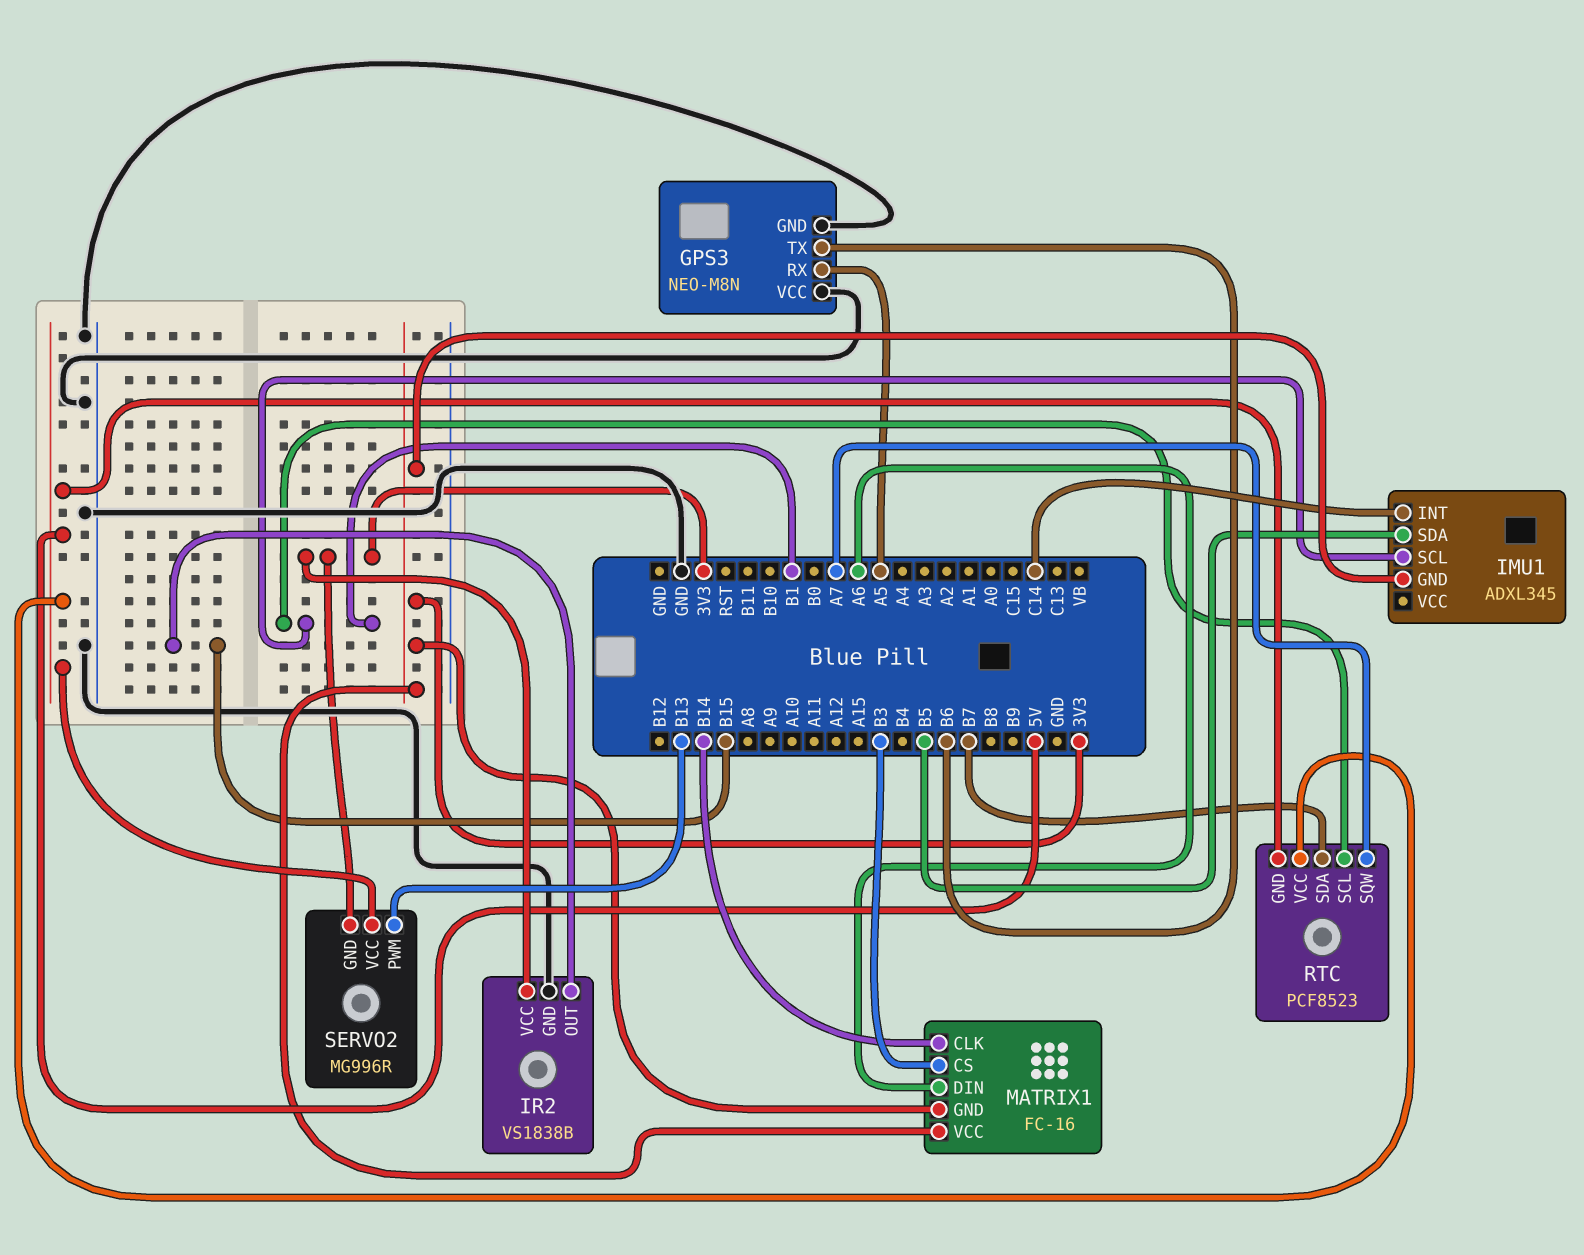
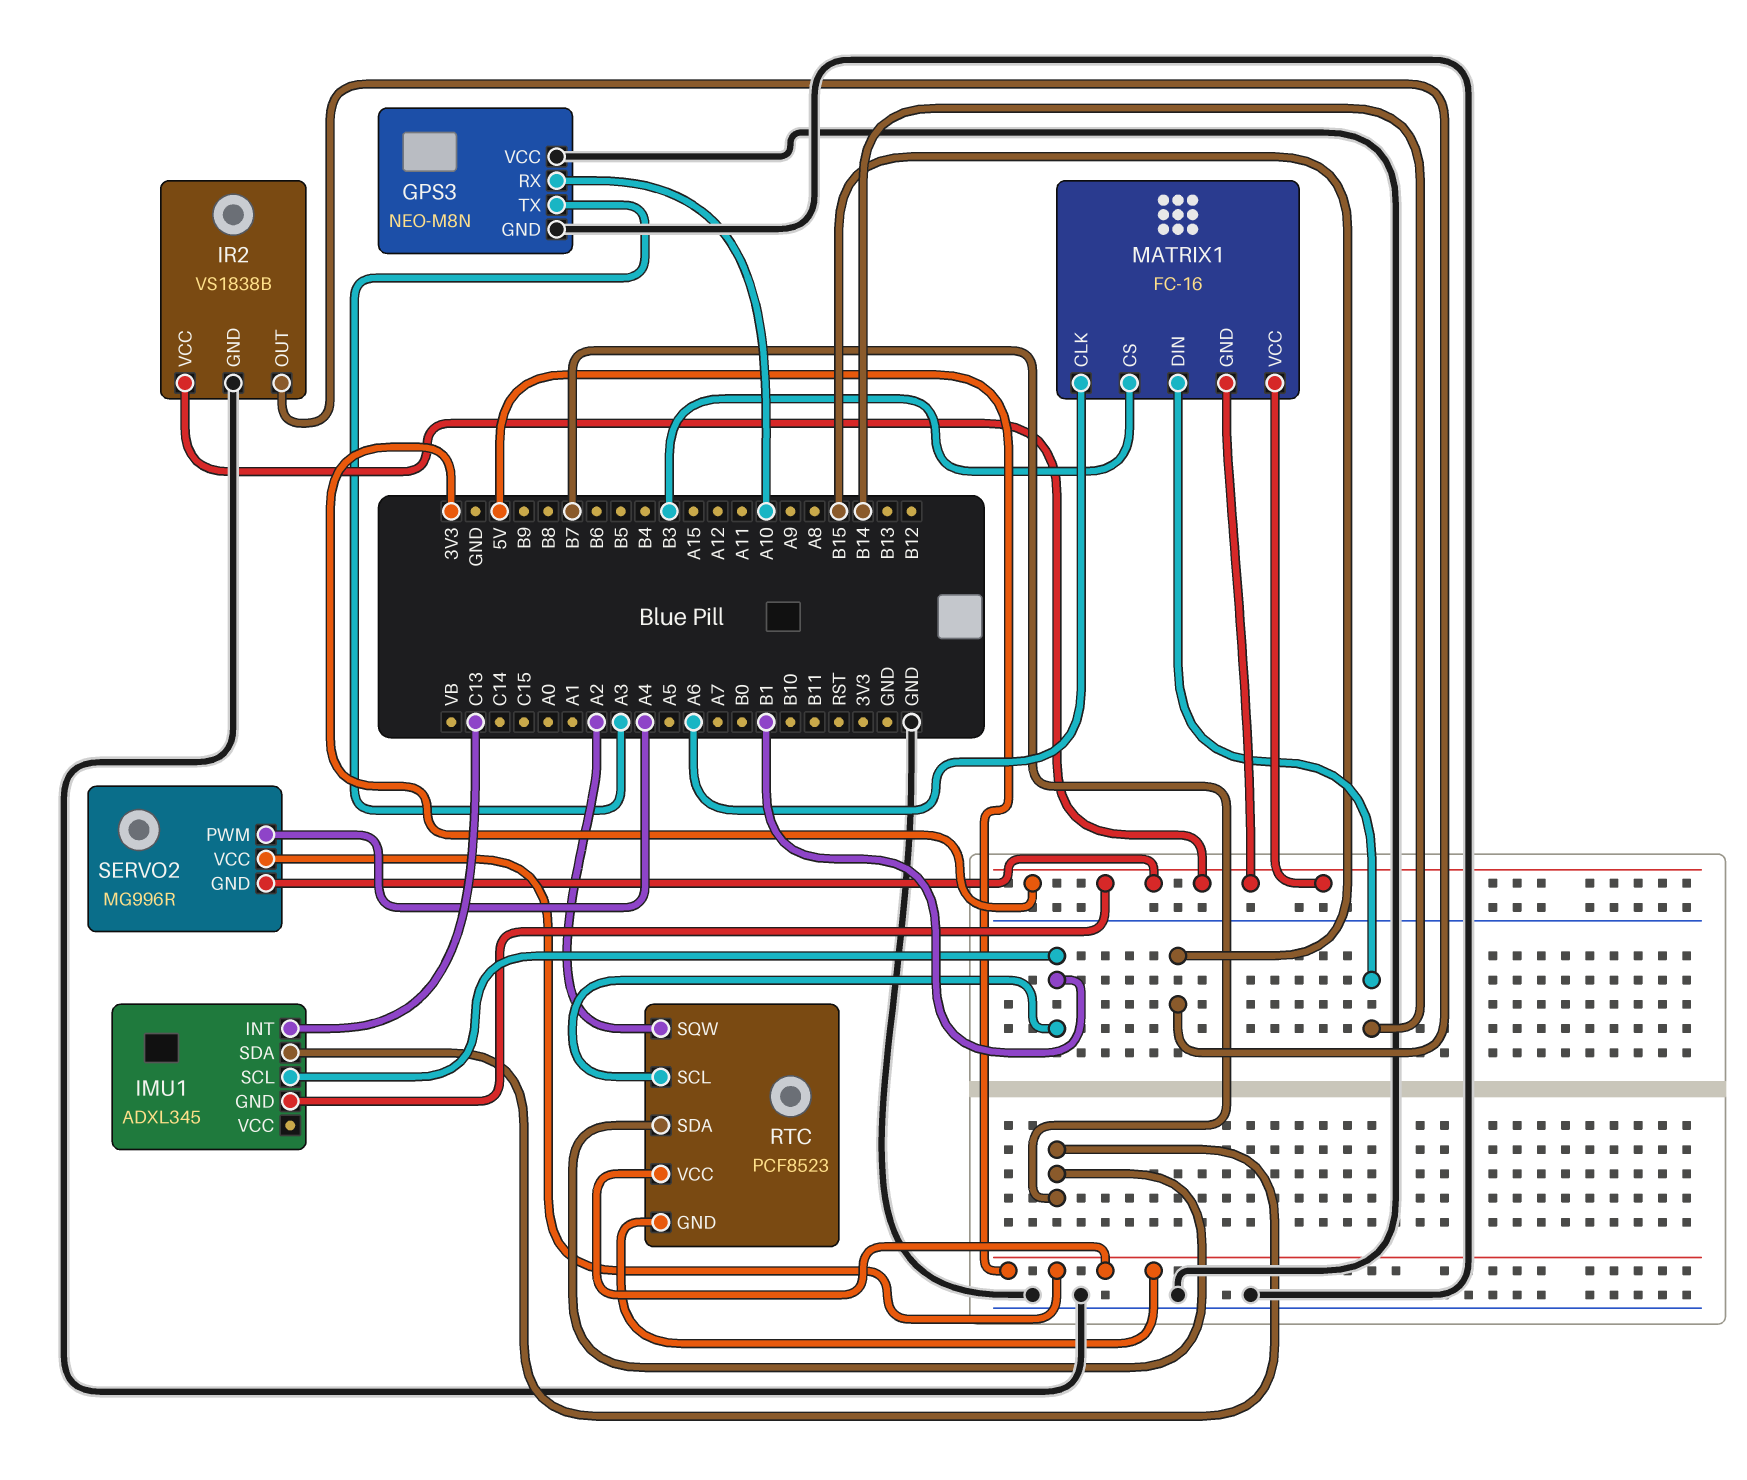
GPS3 pin RX: A5 -> A10
GPS3 pin TX: B6 -> A3
IMU1 pin INT: C14 -> C13
IMU1 pin SDA: B5 -> B7
MATRIX1 pin CLK: B14 -> A6
MATRIX1 pin DIN: A6 -> B14
RTC pin SQW: A7 -> A2
SERVO2 pin PWM: B13 -> A4

